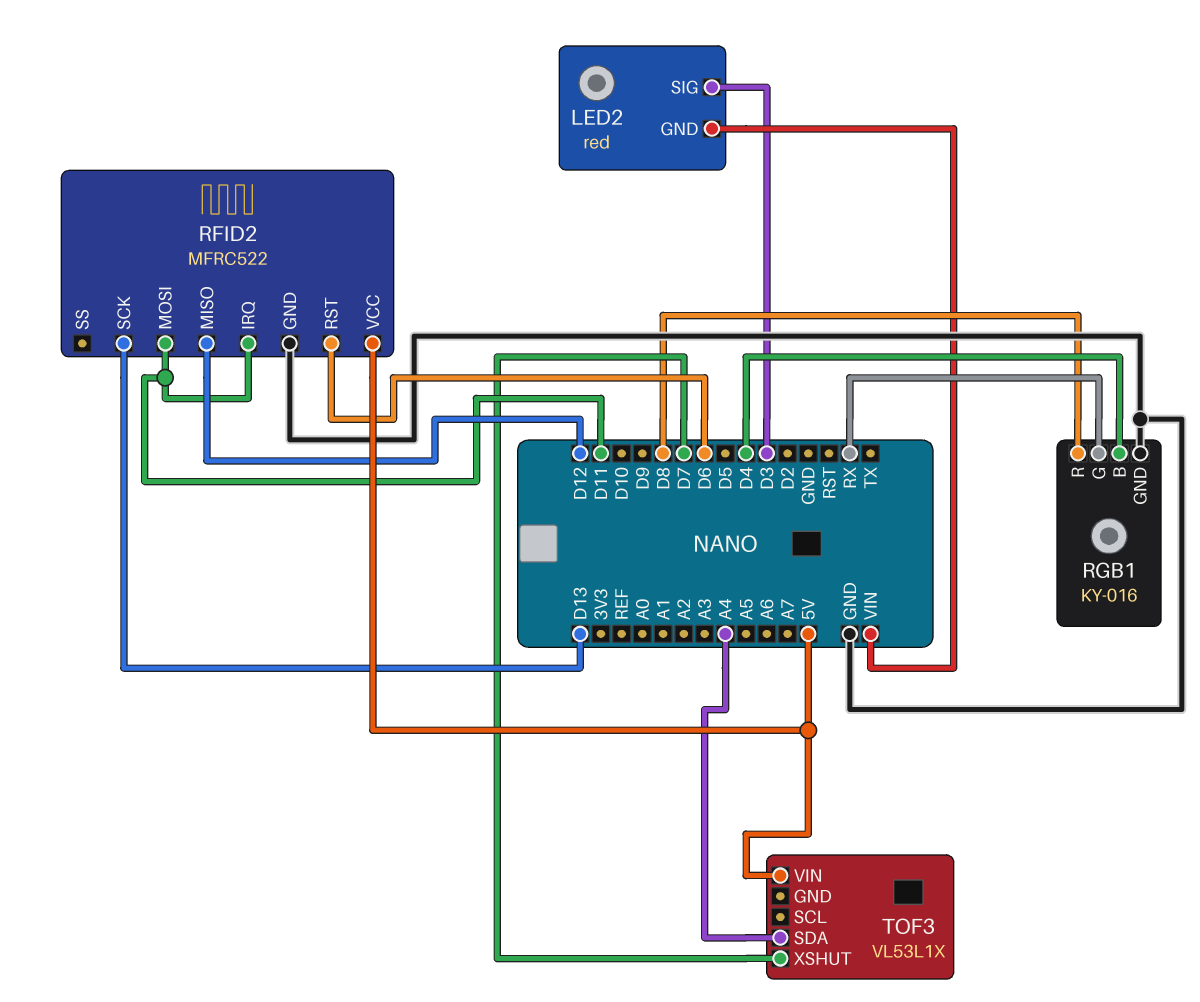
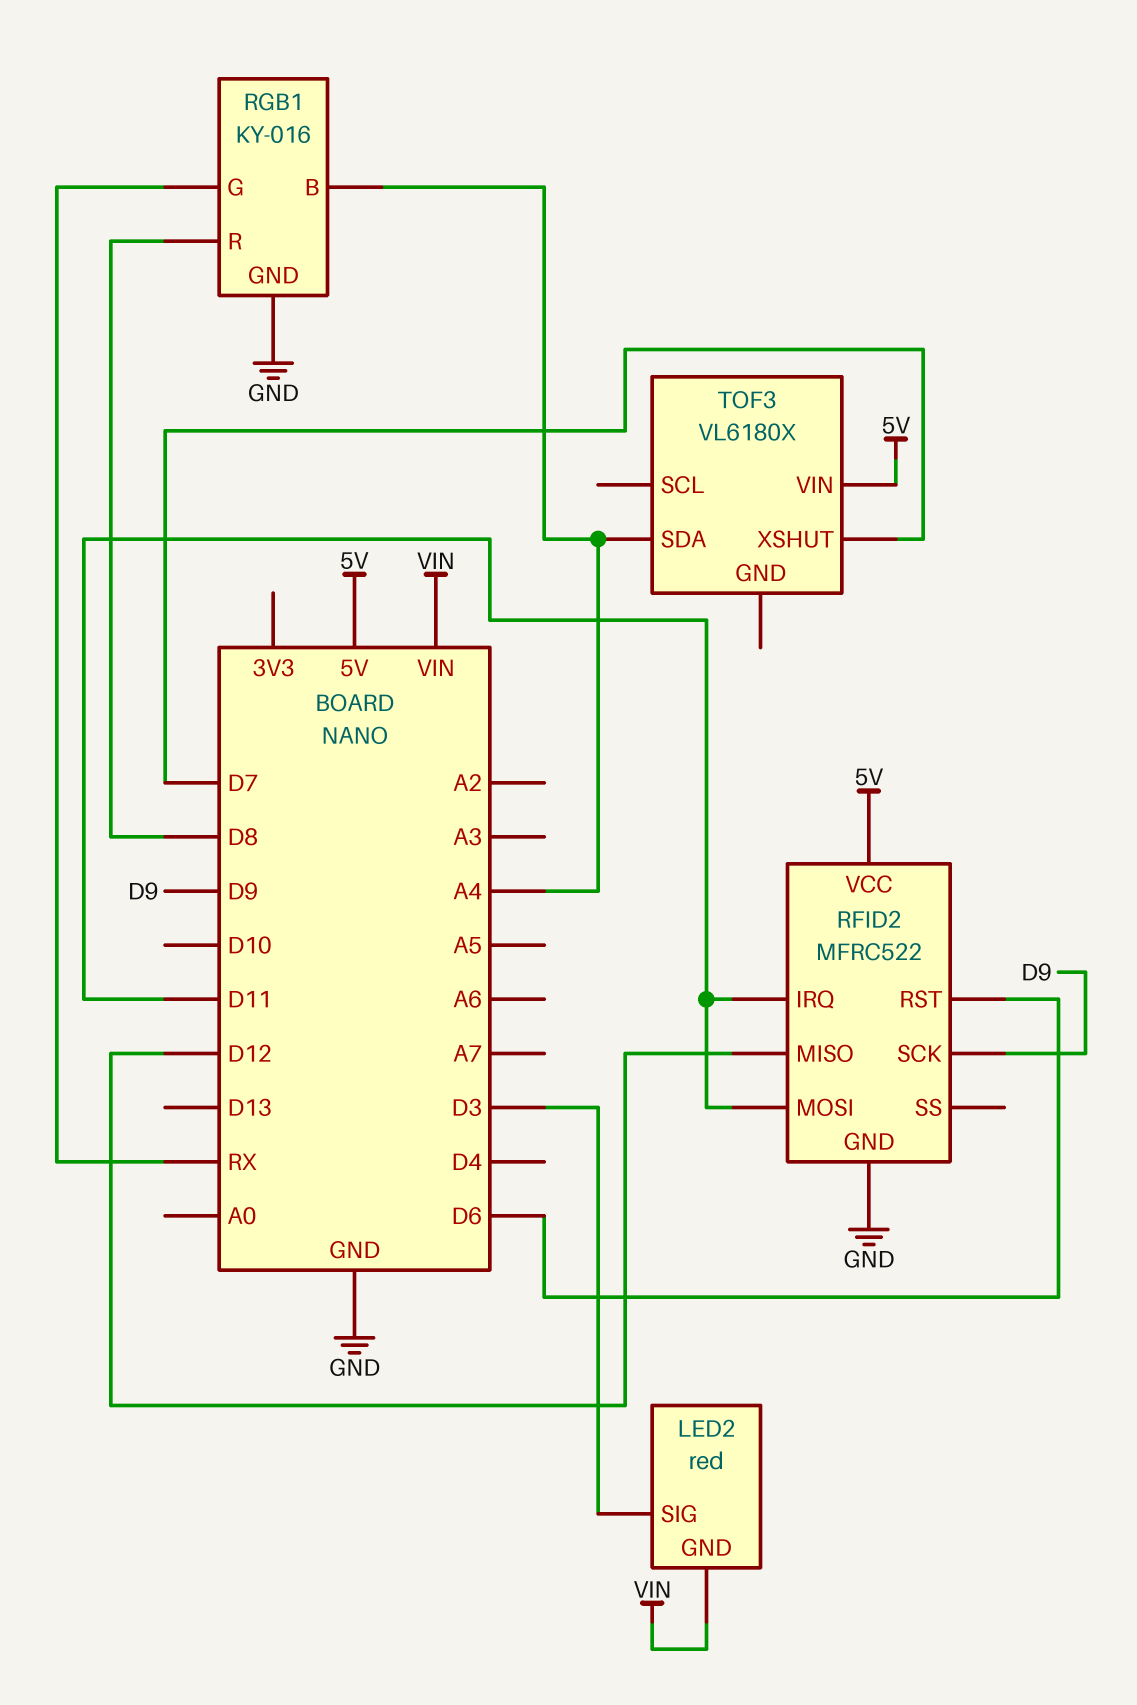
RFID2 pin SCK: D13 -> D9
RGB1 pin B: D4 -> A4
TOF3: VL53L1X -> VL6180X

